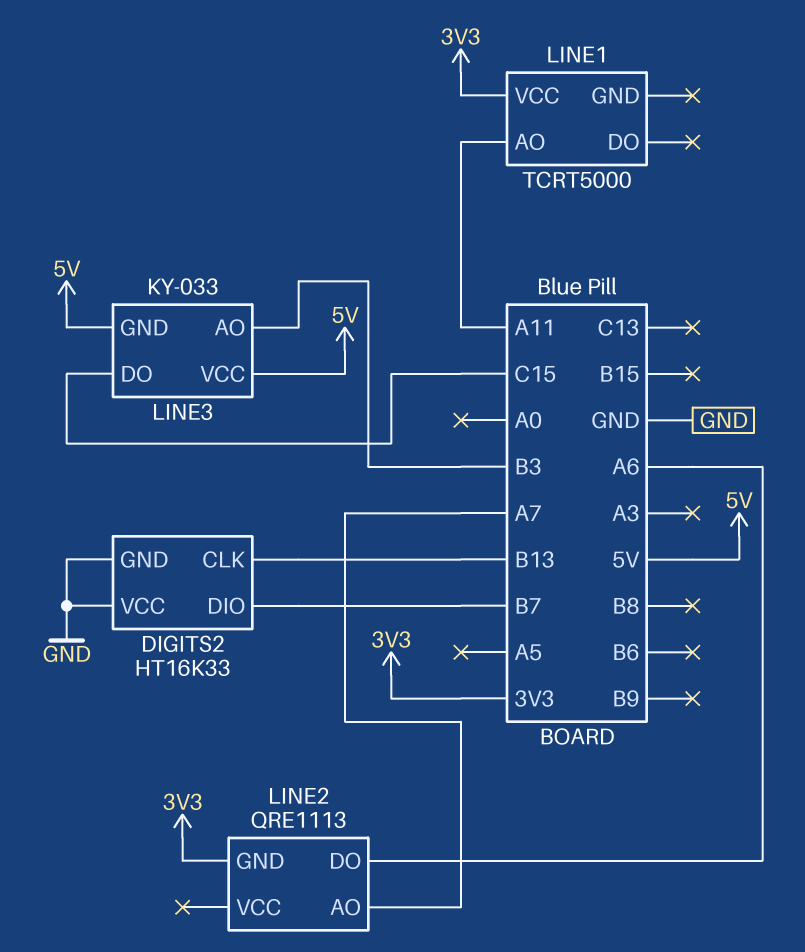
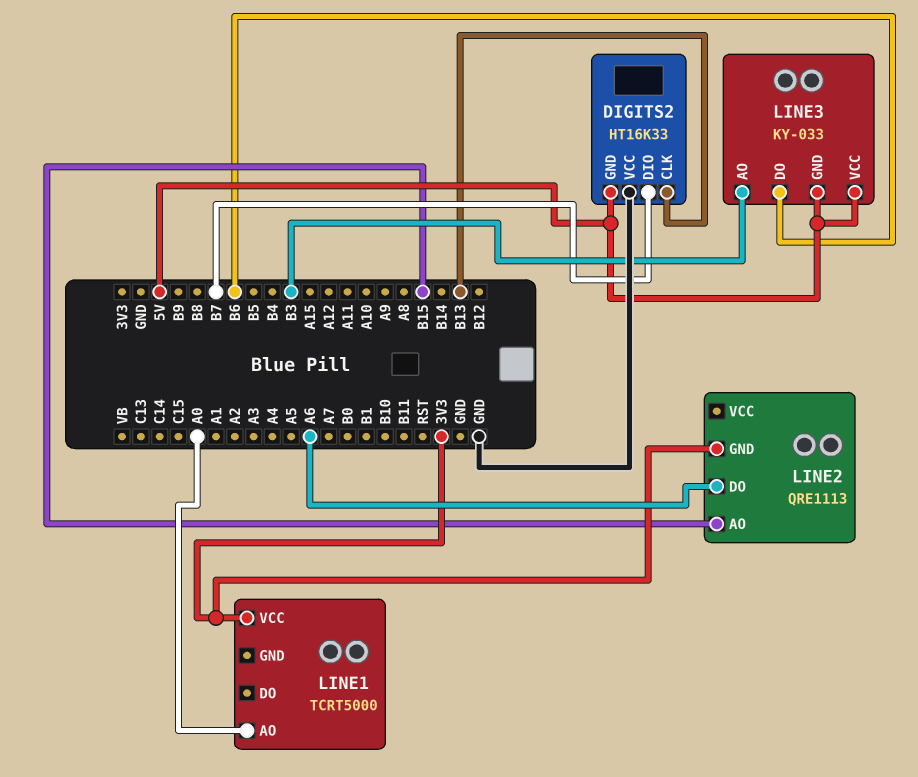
DIGITS2 pin GND: GND -> 5V
LINE1 pin AO: A11 -> A0
LINE2 pin AO: A7 -> B15
LINE3 pin DO: C15 -> B6

